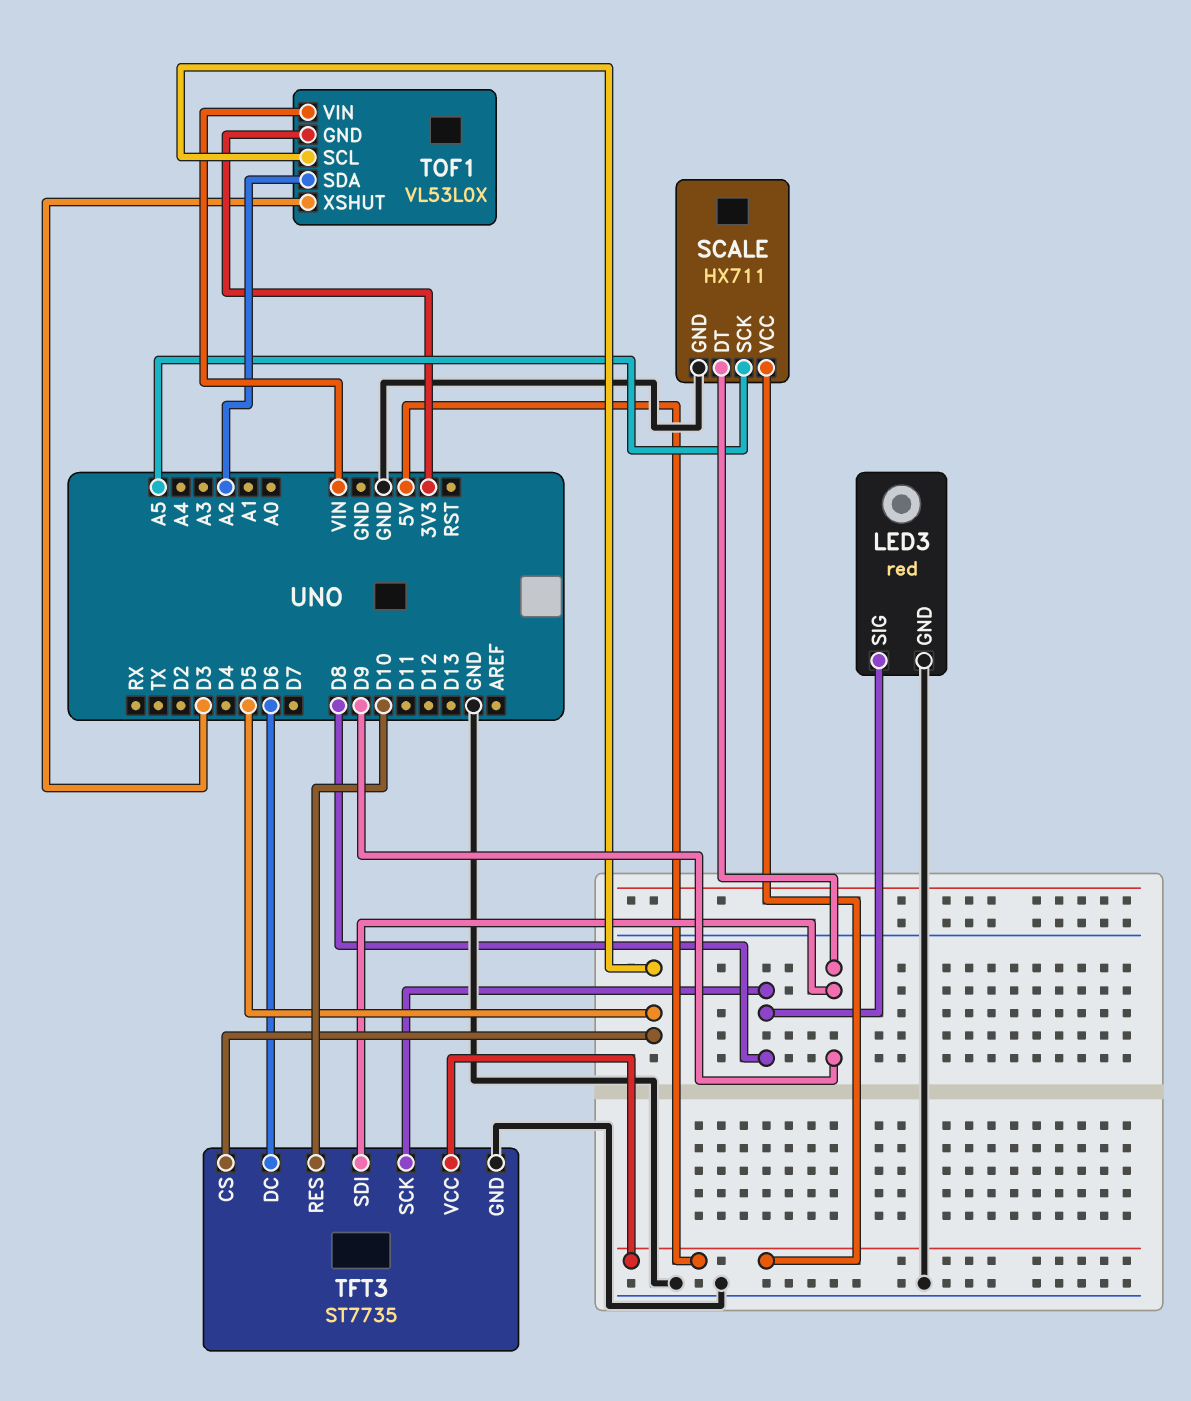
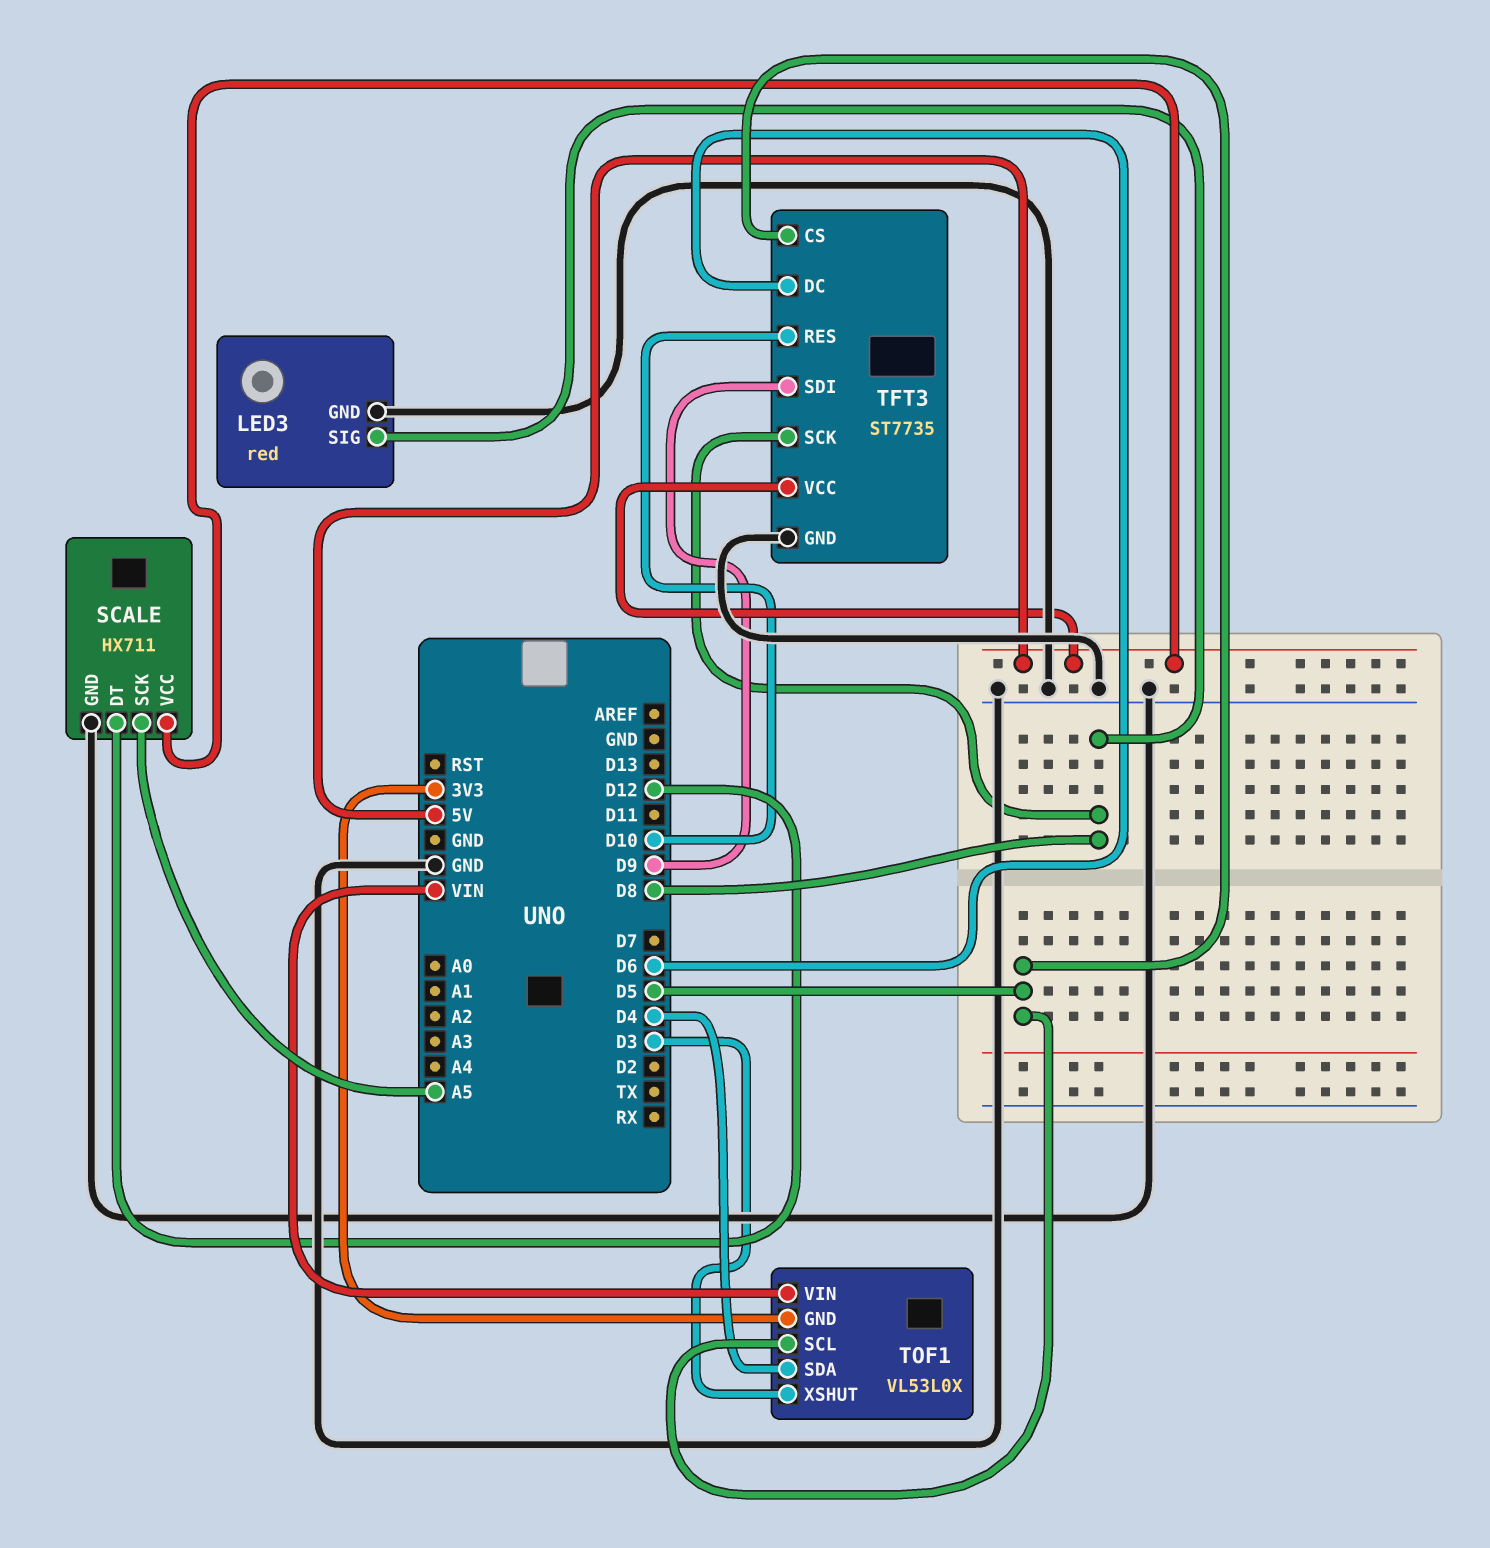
SCALE pin DT: D9 -> D12
TOF1 pin SDA: A2 -> D4

